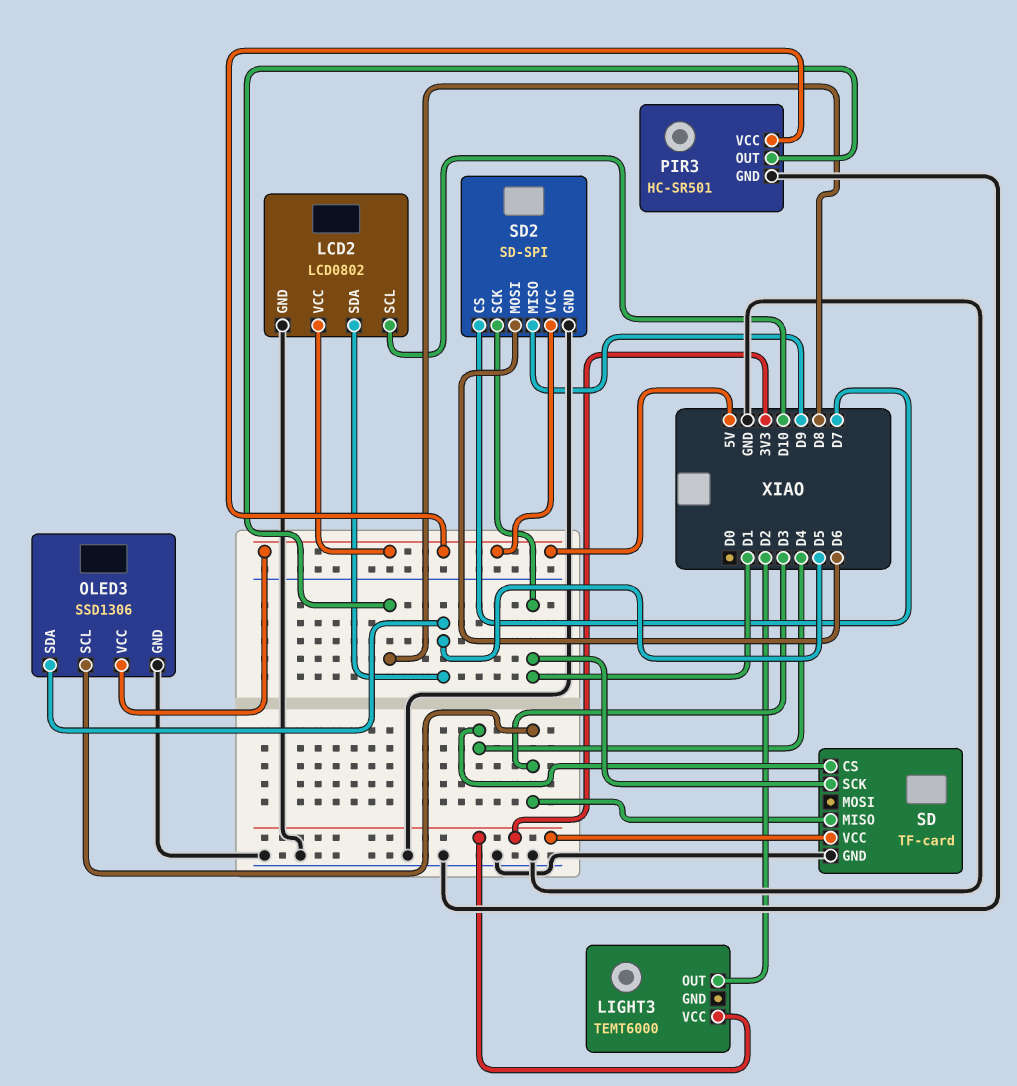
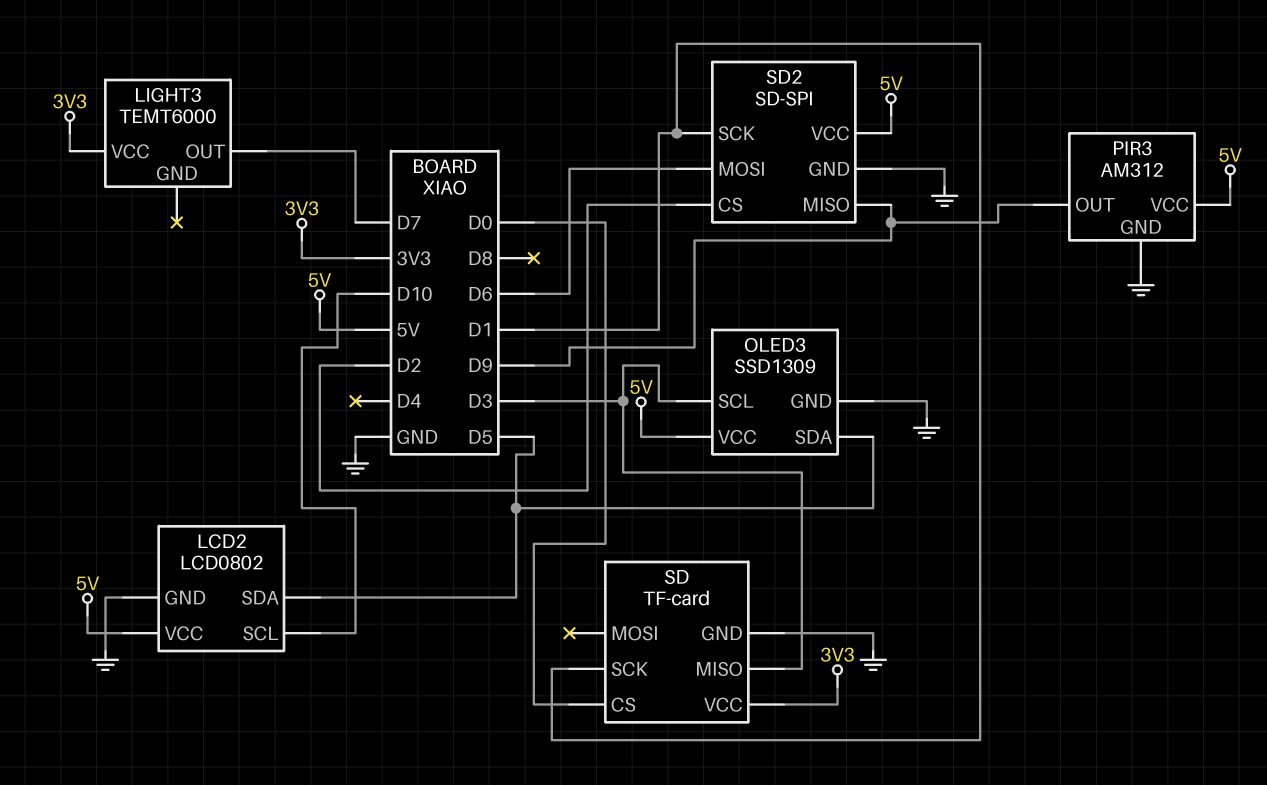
LIGHT3 pin OUT: D2 -> D7
OLED3: SSD1306 -> SSD1309
PIR3: HC-SR501 -> AM312
PIR3 pin OUT: D8 -> D9
SD pin CS: D4 -> D0
SD2 pin CS: D7 -> D2

